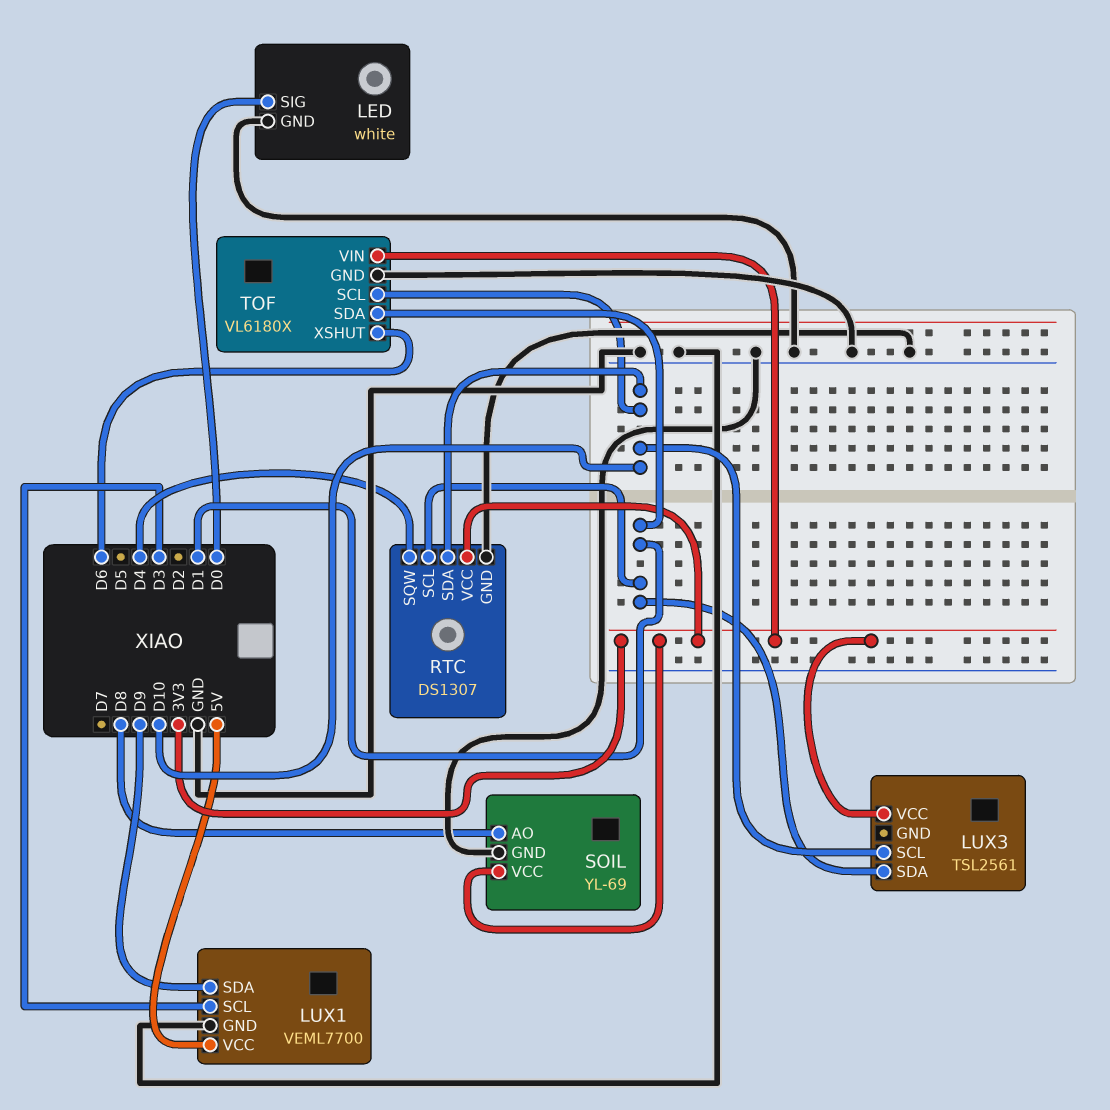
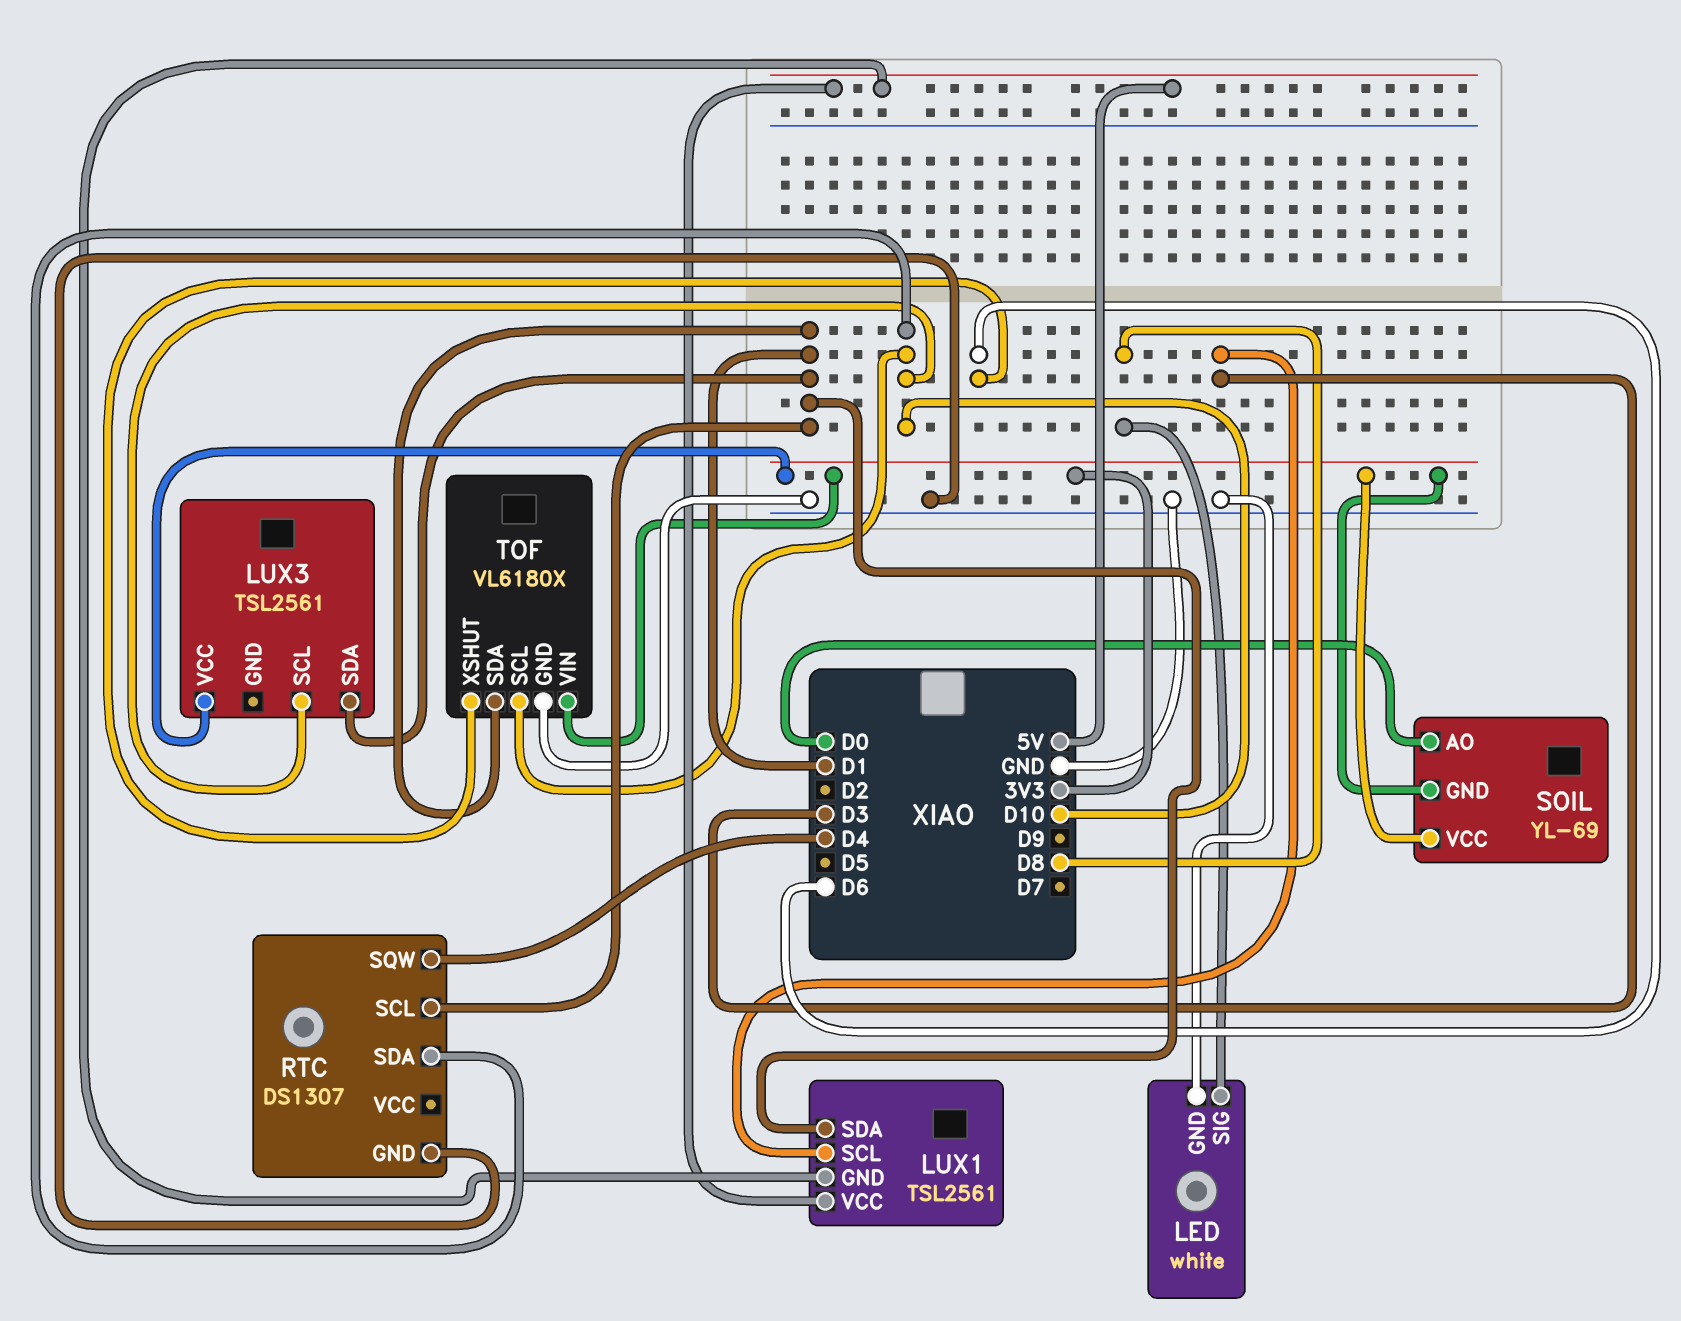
LED pin SIG: D0 -> D8
LUX1: VEML7700 -> TSL2561
LUX1 pin GND: GND -> 5V
LUX1 pin SDA: D9 -> D1
RTC pin VCC: 3V3 -> none
SOIL pin AO: D8 -> D0
SOIL pin GND: GND -> 3V3

